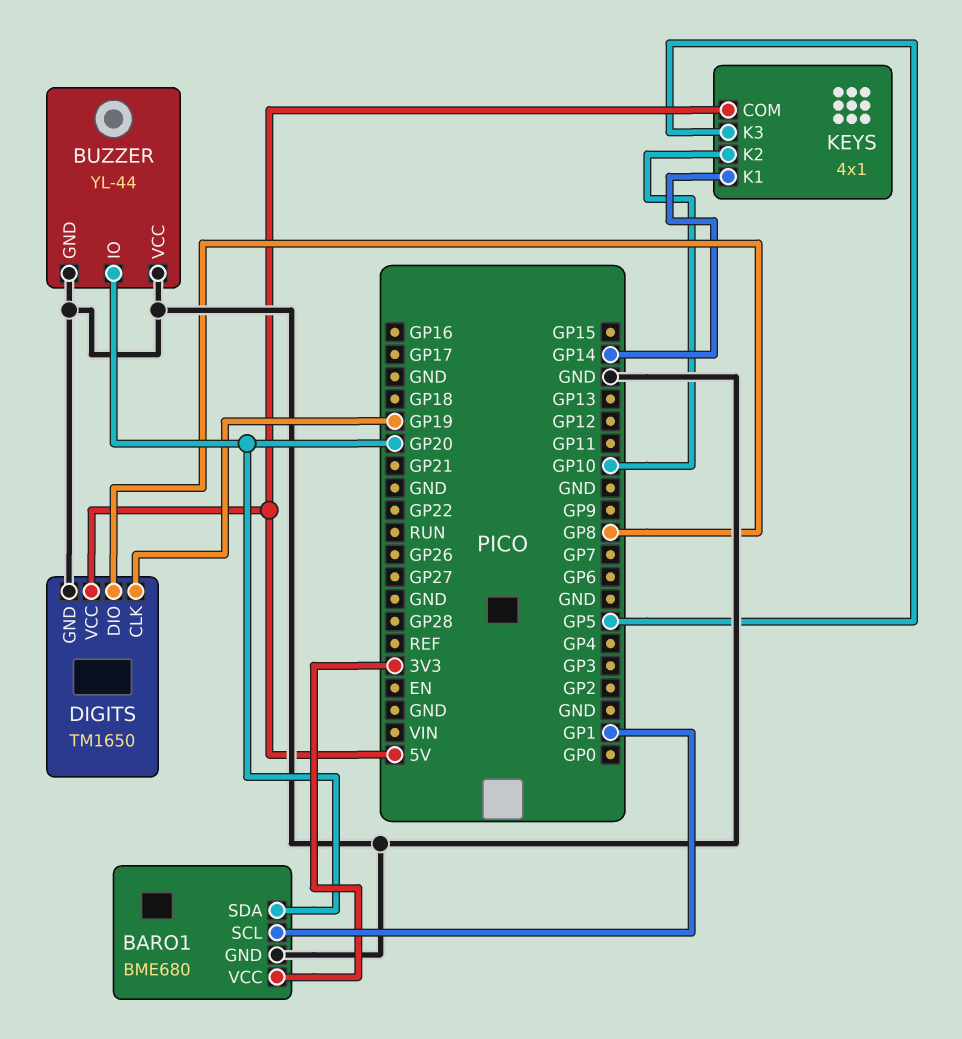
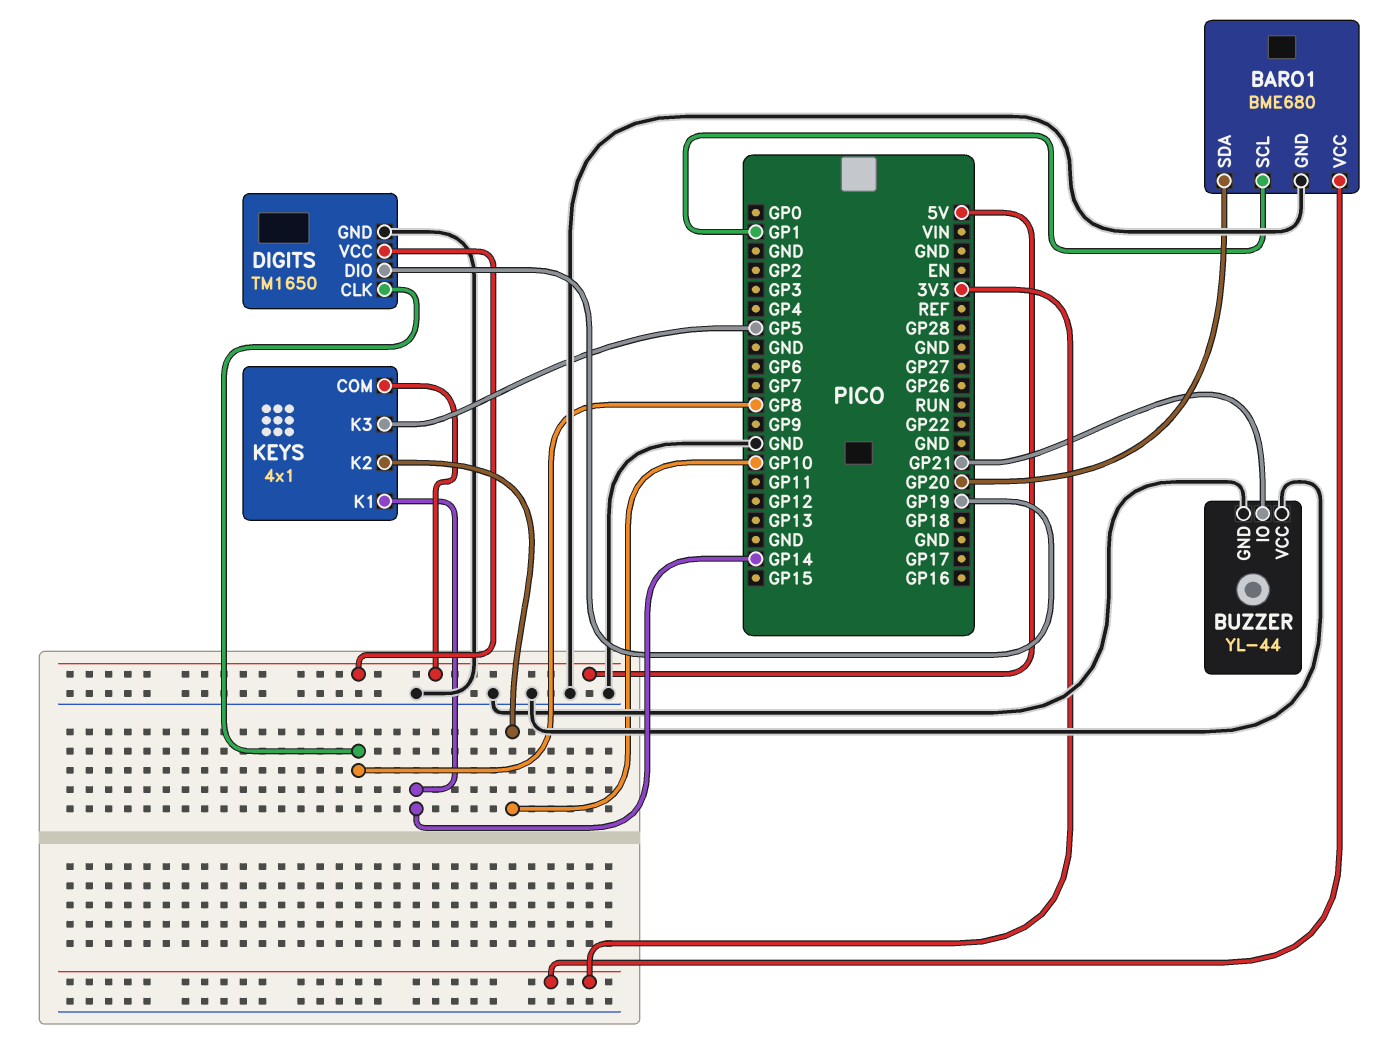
BUZZER pin IO: GP20 -> GP21
DIGITS pin CLK: GP19 -> GP8
DIGITS pin DIO: GP8 -> GP19

